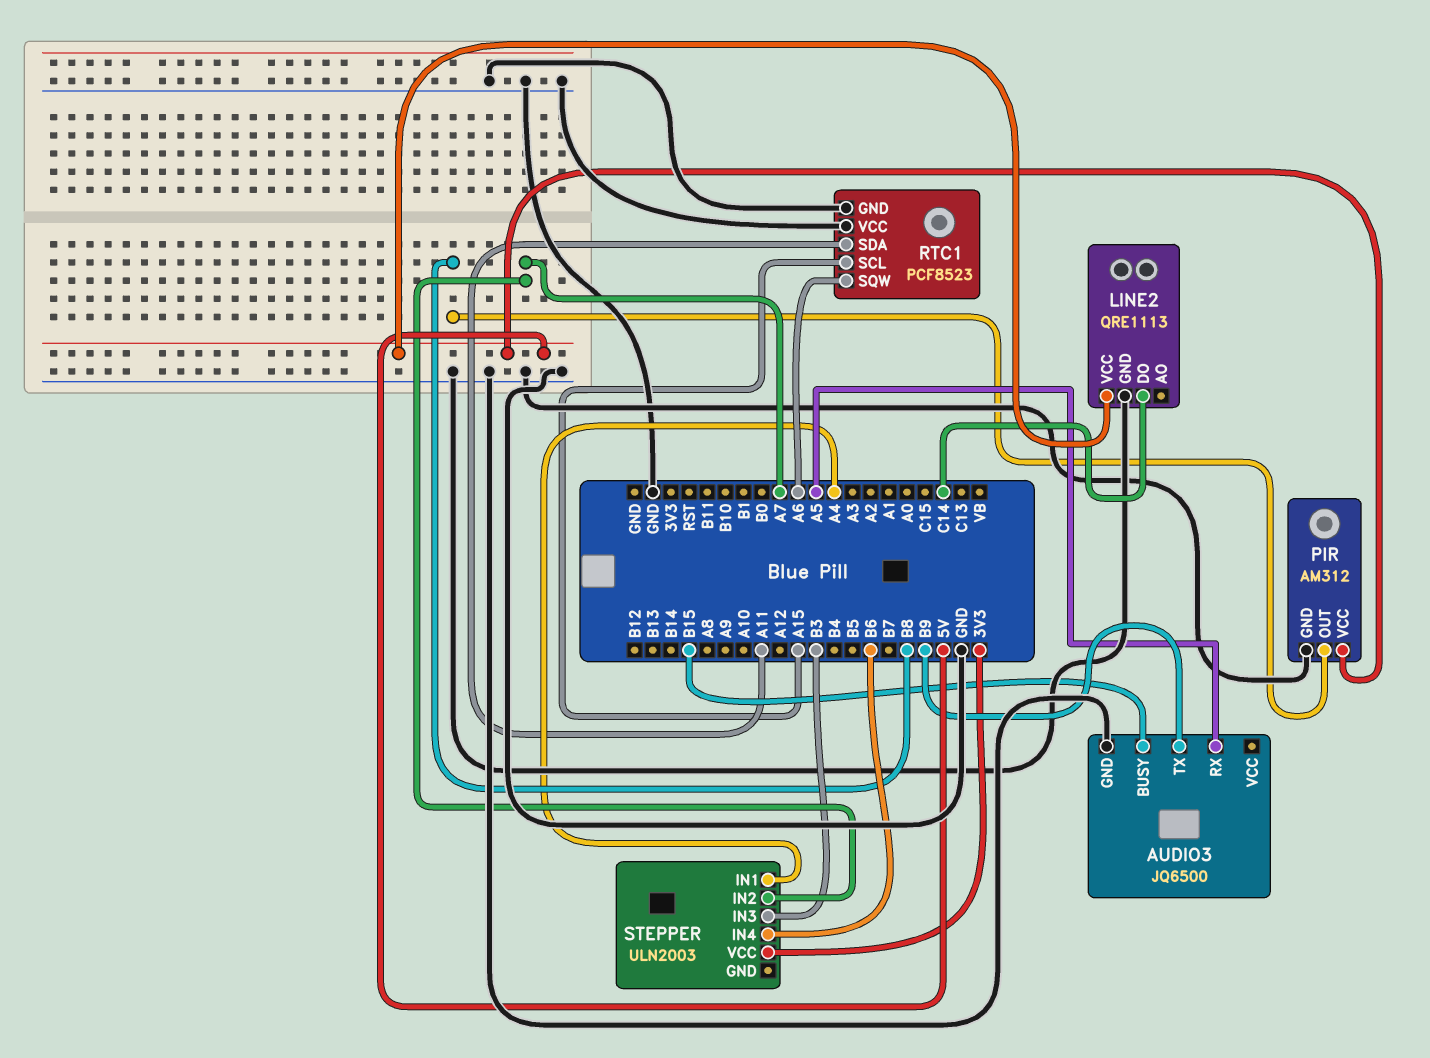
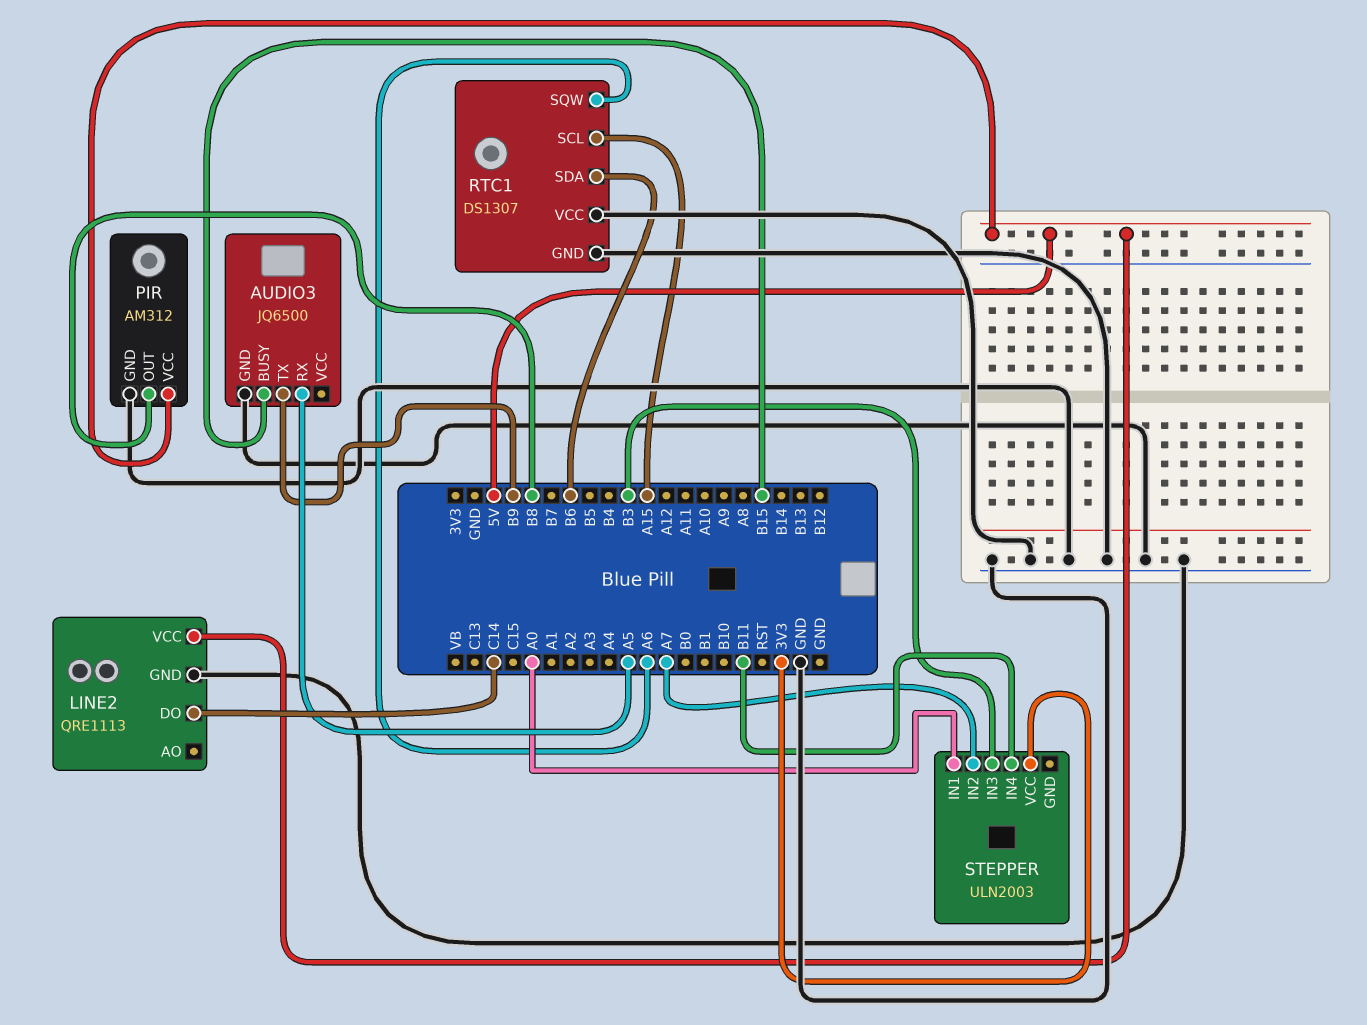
RTC1: PCF8523 -> DS1307
RTC1 pin SDA: A11 -> B6
STEPPER pin IN1: A4 -> A0
STEPPER pin IN4: B6 -> B11

